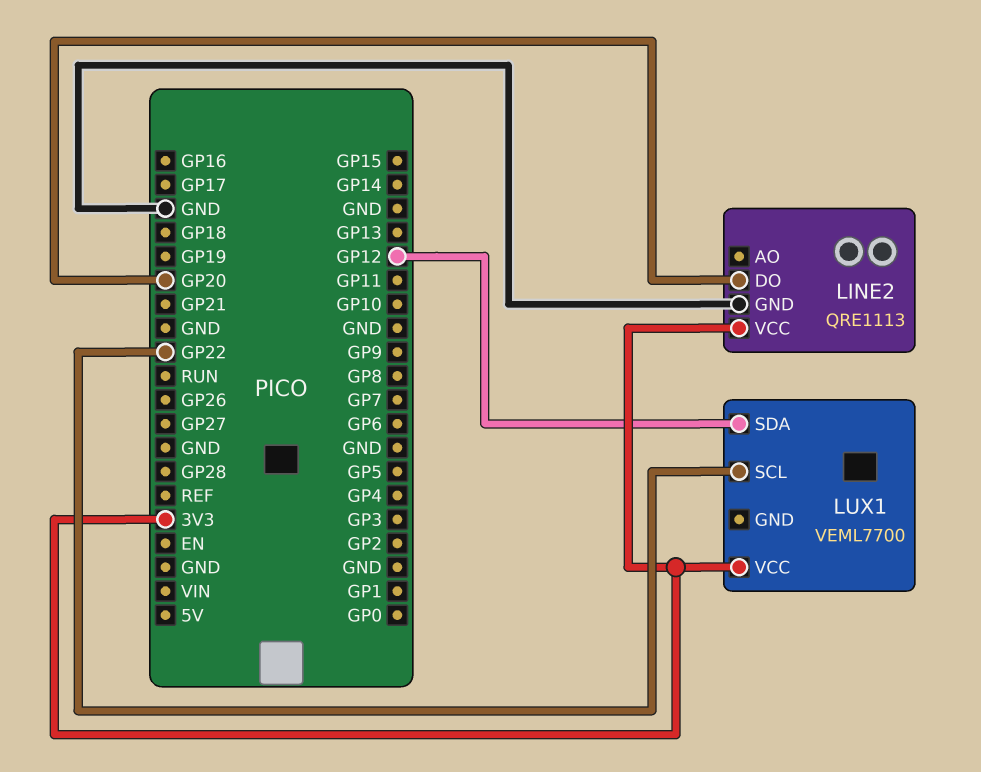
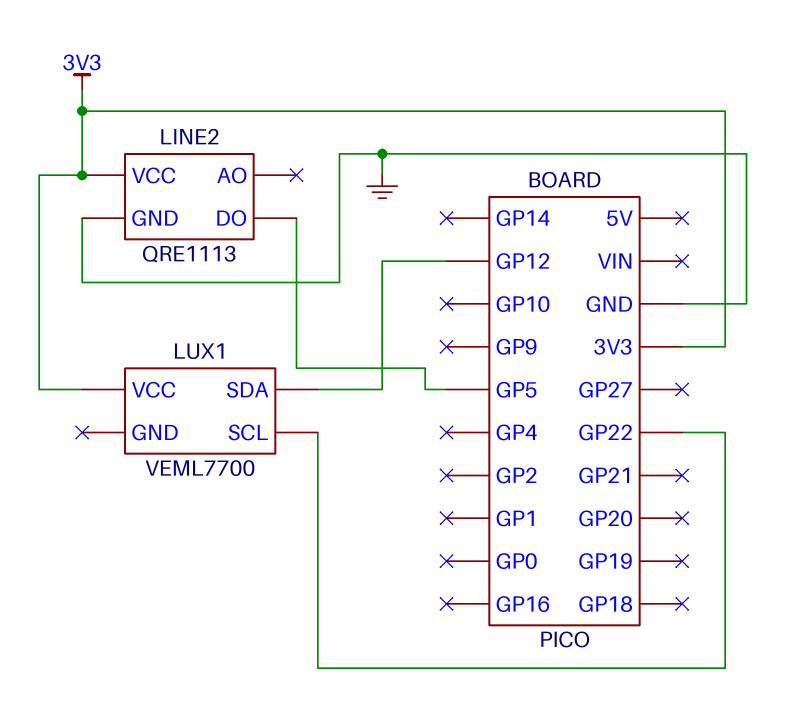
LINE2 pin DO: GP20 -> GP5

